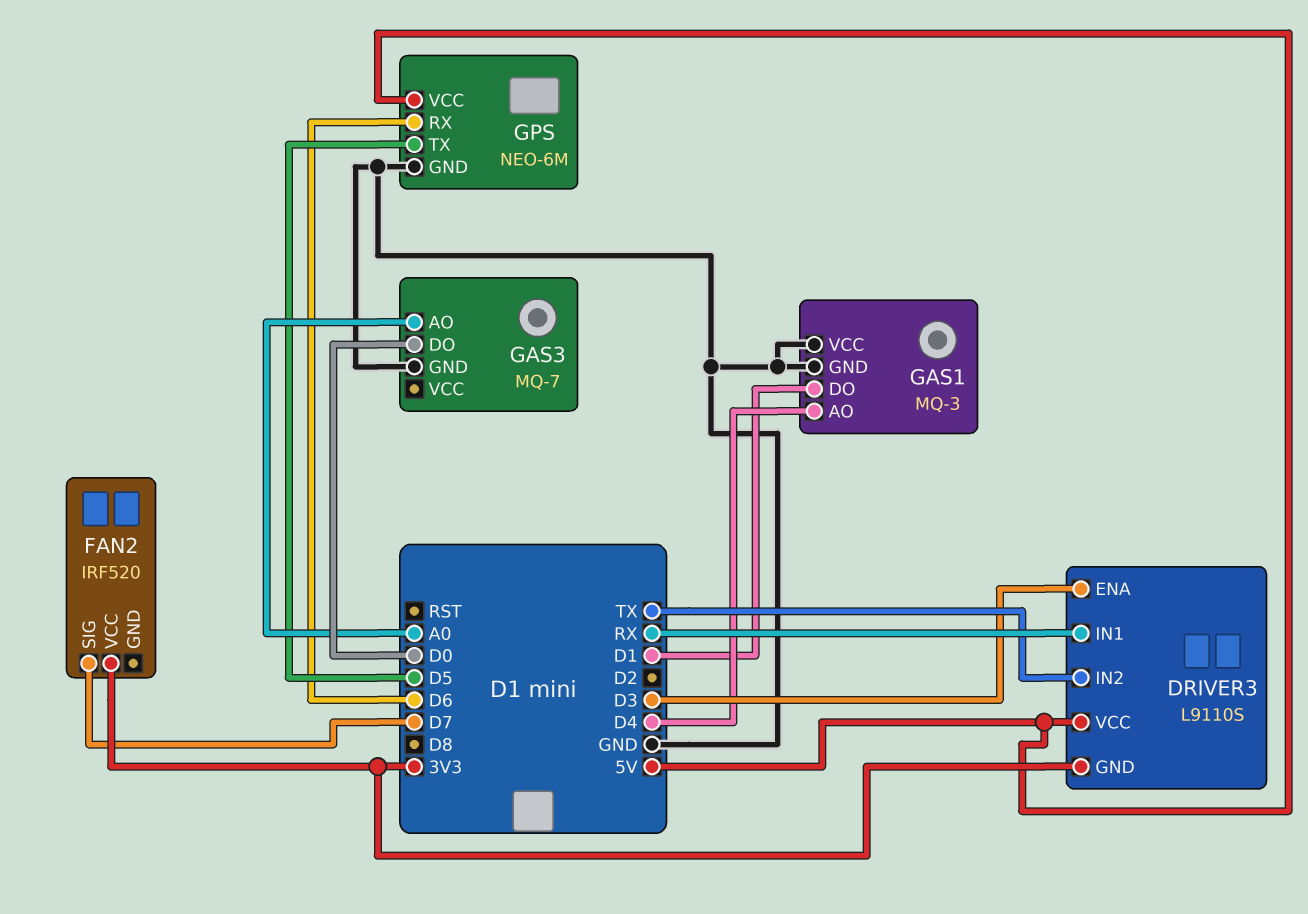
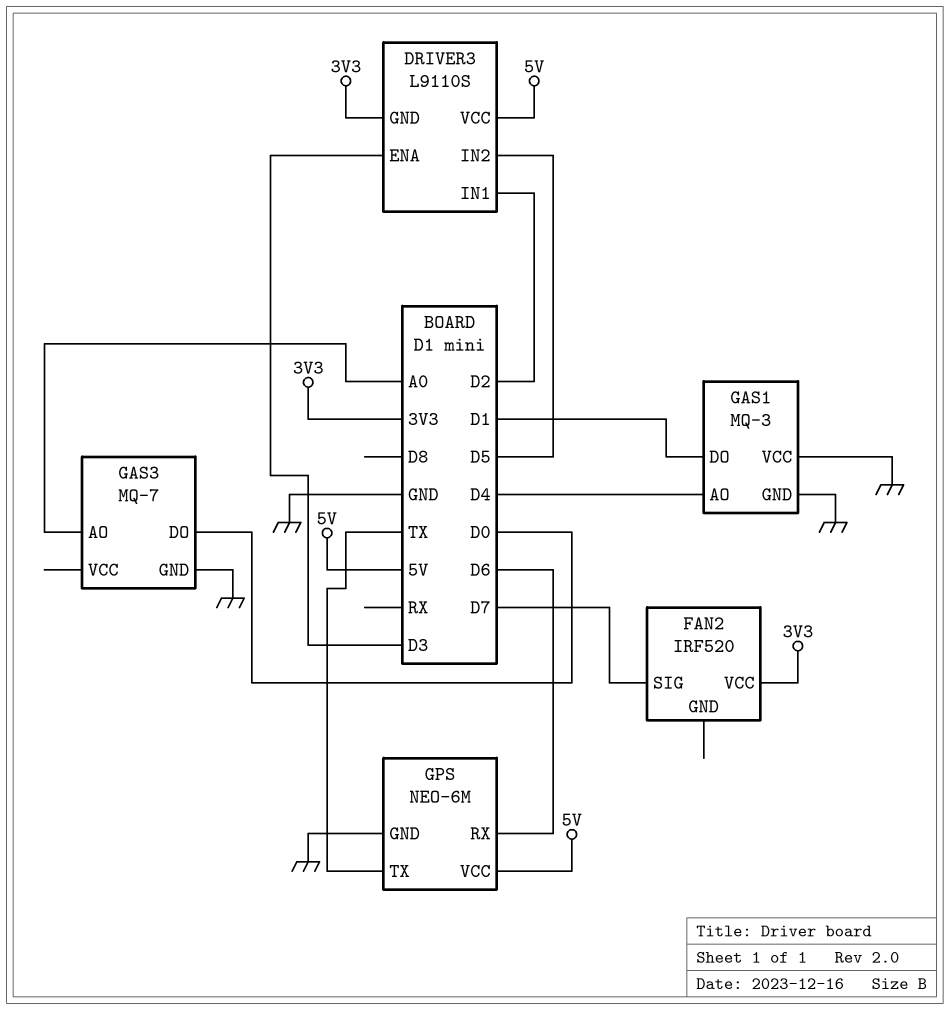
DRIVER3 pin IN1: RX -> D2
DRIVER3 pin IN2: TX -> D5
GPS pin TX: D5 -> TX

